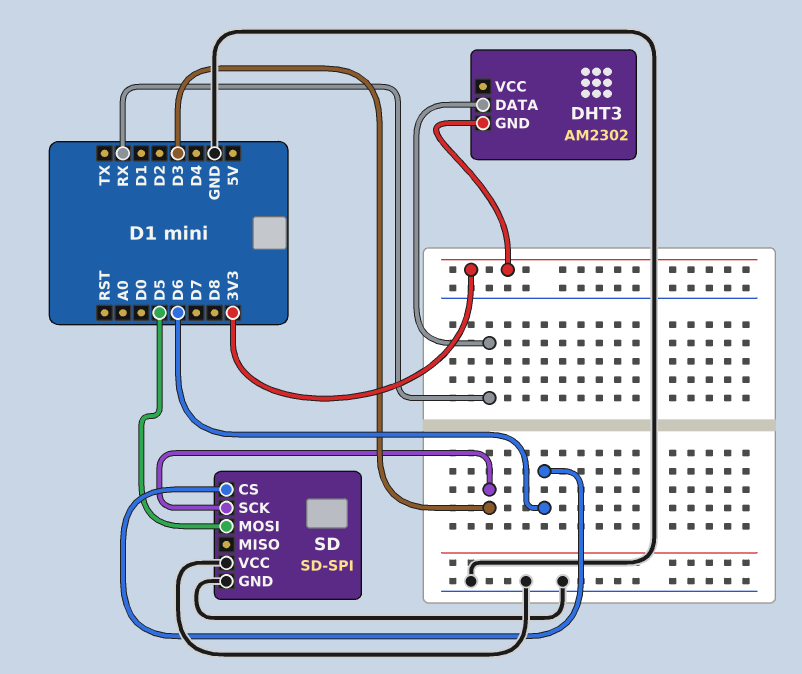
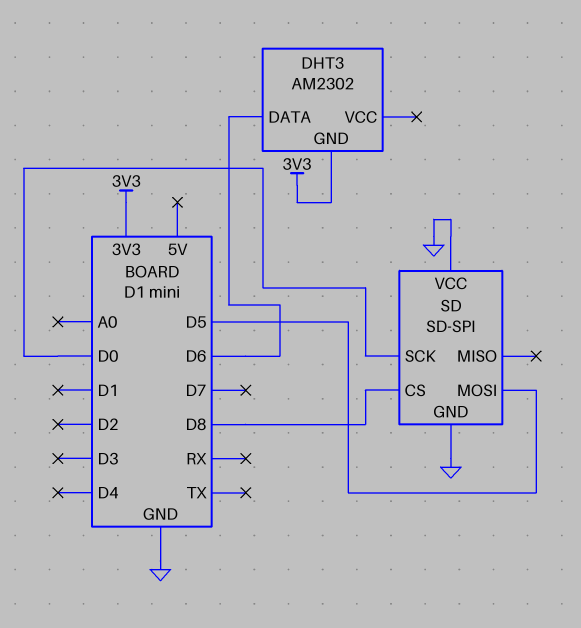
DHT3 pin DATA: RX -> D6
SD pin CS: D6 -> D8
SD pin SCK: D3 -> D0

